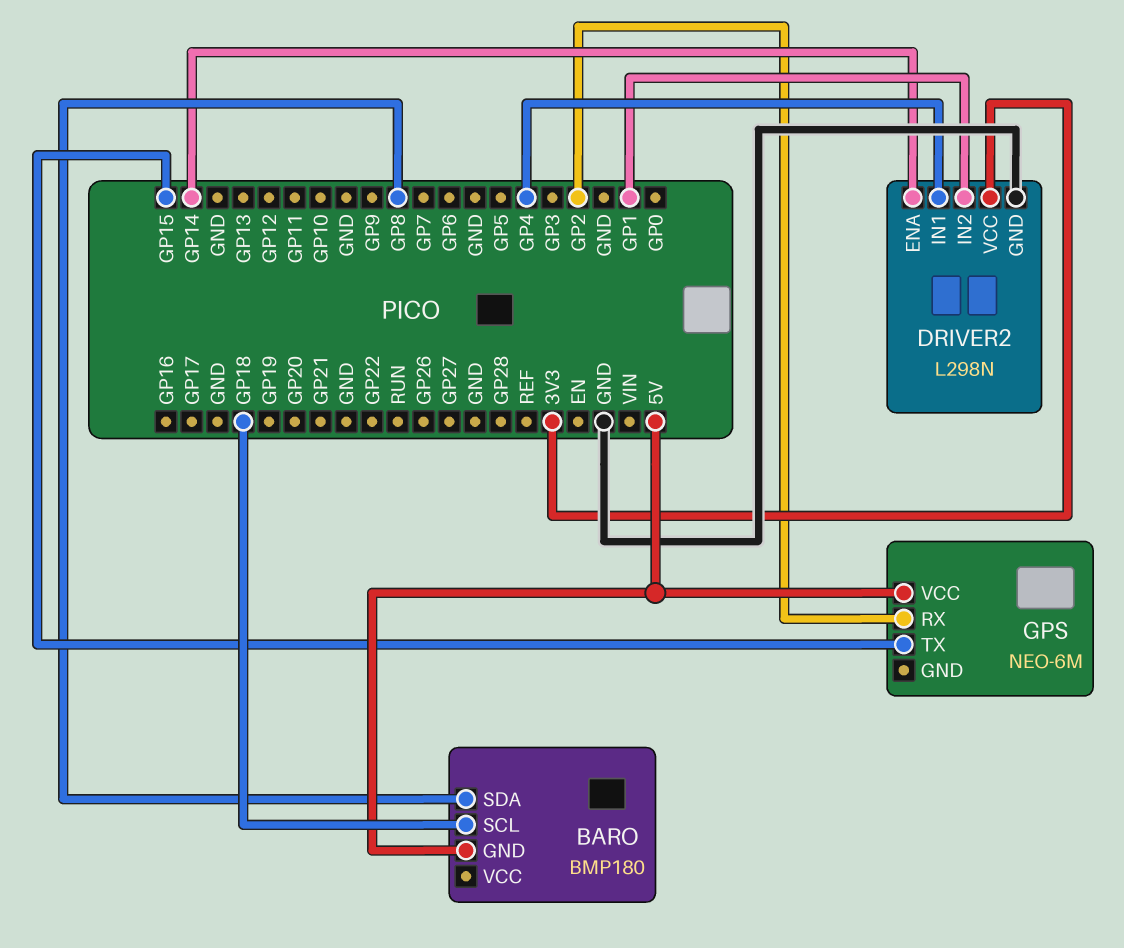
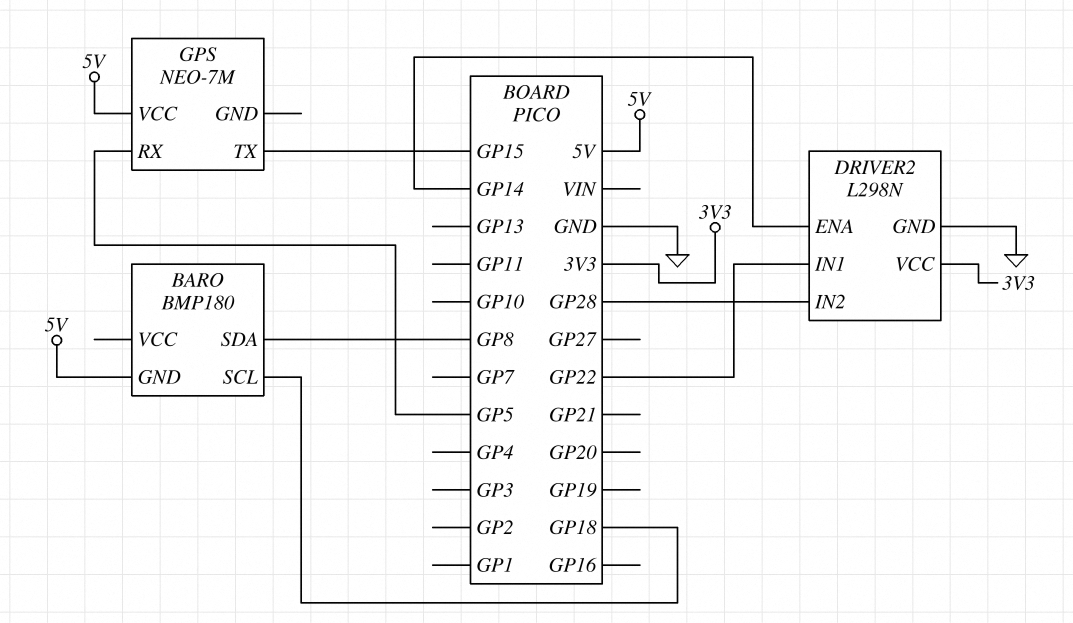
DRIVER2 pin IN1: GP4 -> GP22
DRIVER2 pin IN2: GP1 -> GP28
GPS: NEO-6M -> NEO-7M
GPS pin RX: GP2 -> GP5

